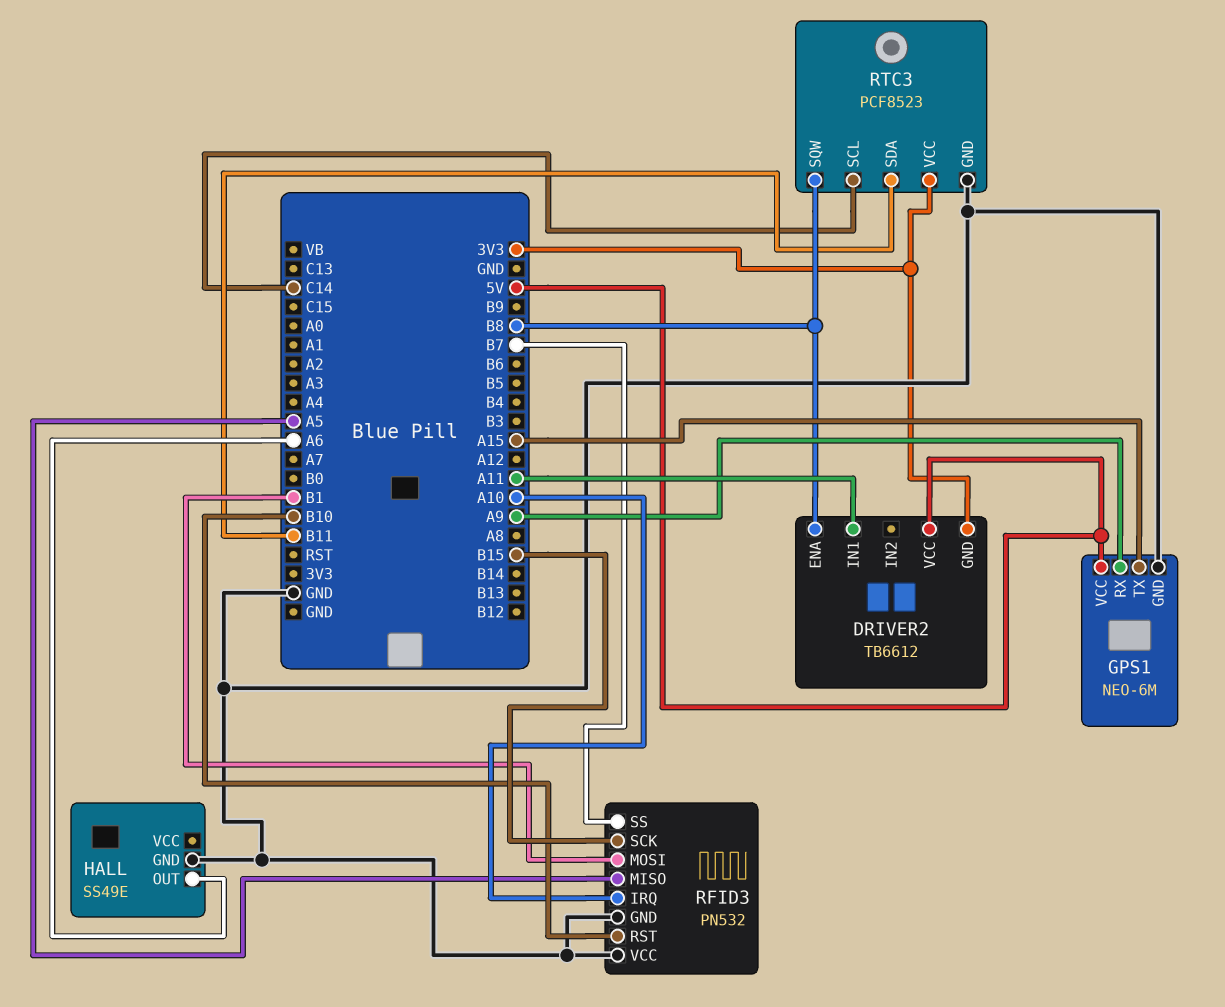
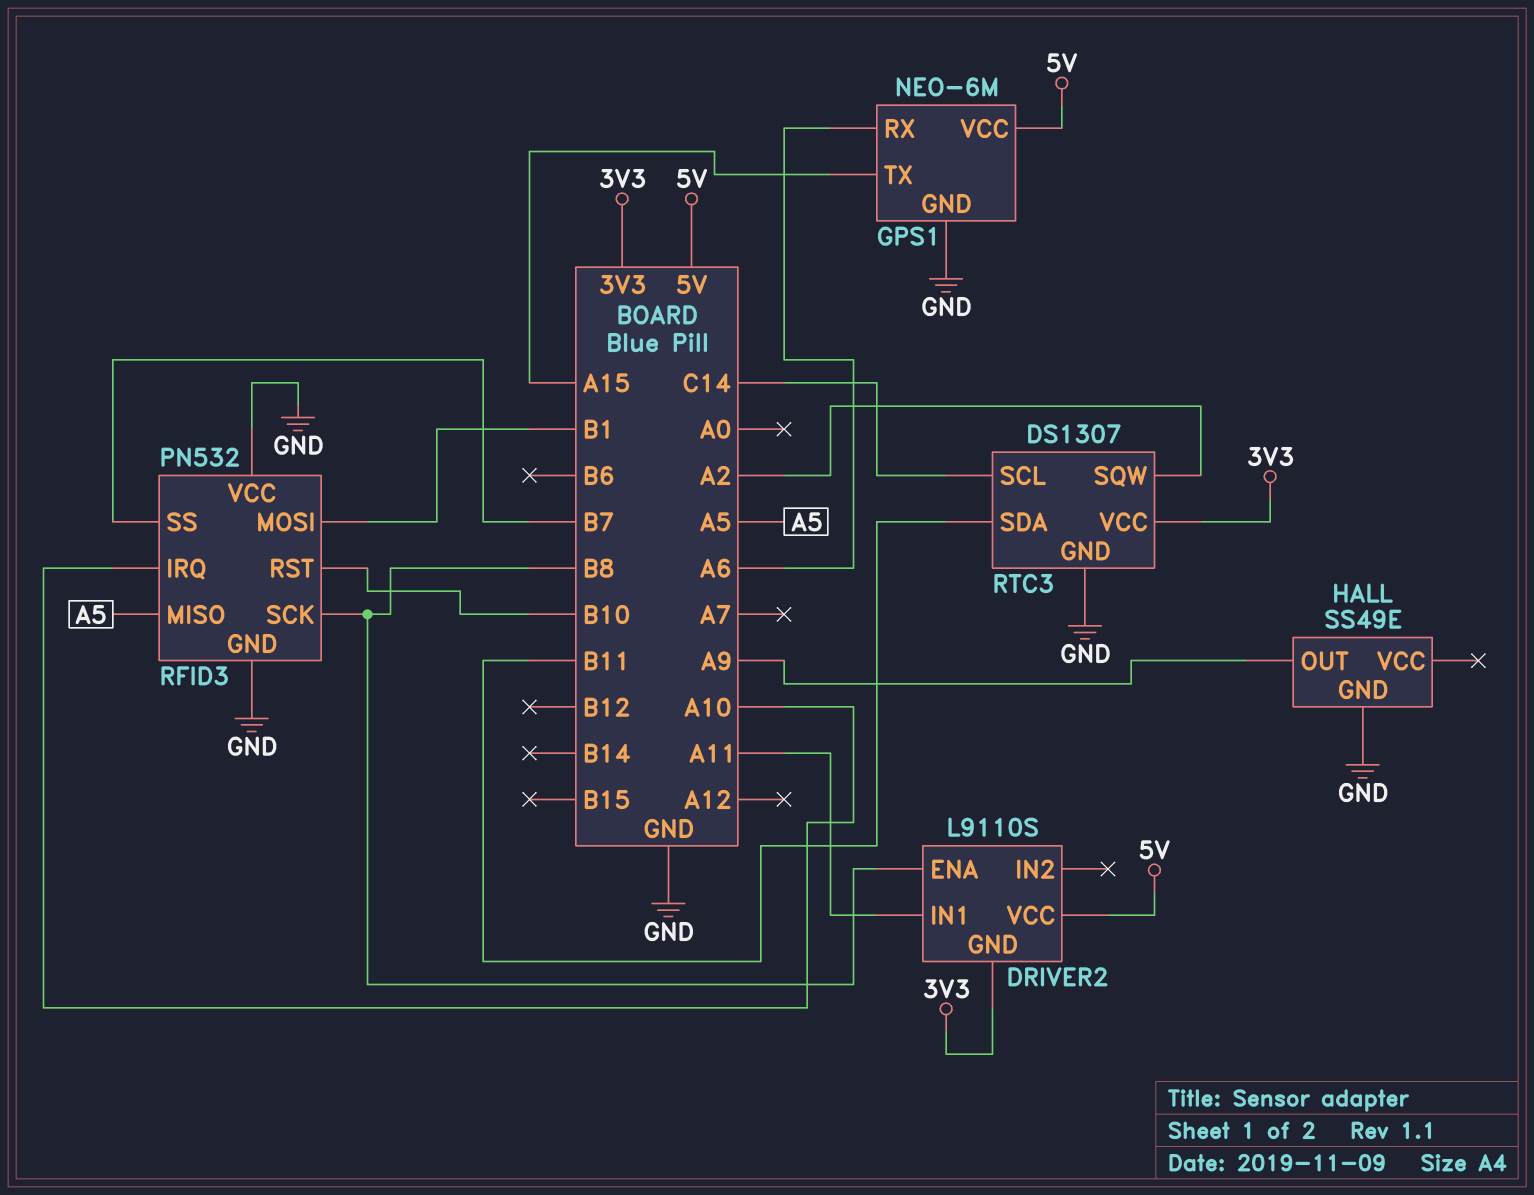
DRIVER2: TB6612 -> L9110S
GPS1 pin RX: A9 -> A6
HALL pin OUT: A6 -> A9
RFID3 pin SCK: B15 -> B8
RTC3: PCF8523 -> DS1307
RTC3 pin SQW: B8 -> A2

